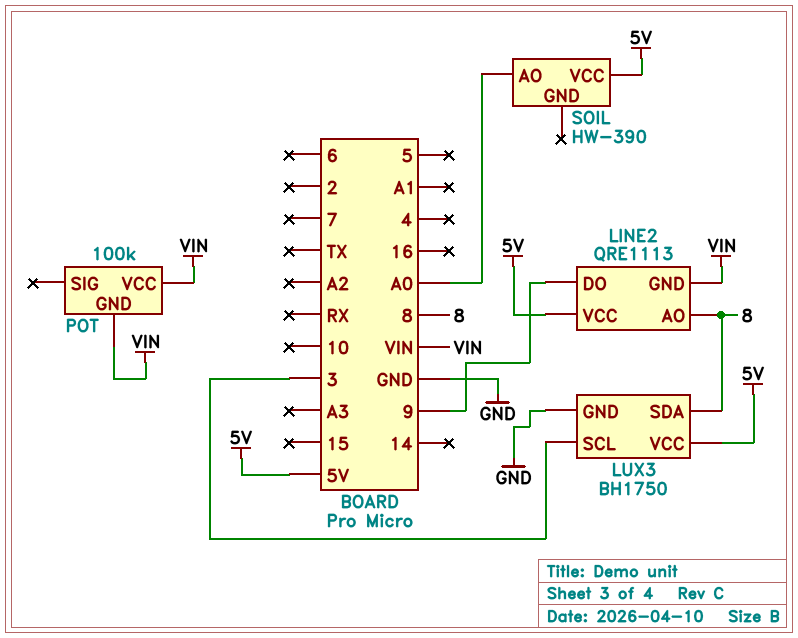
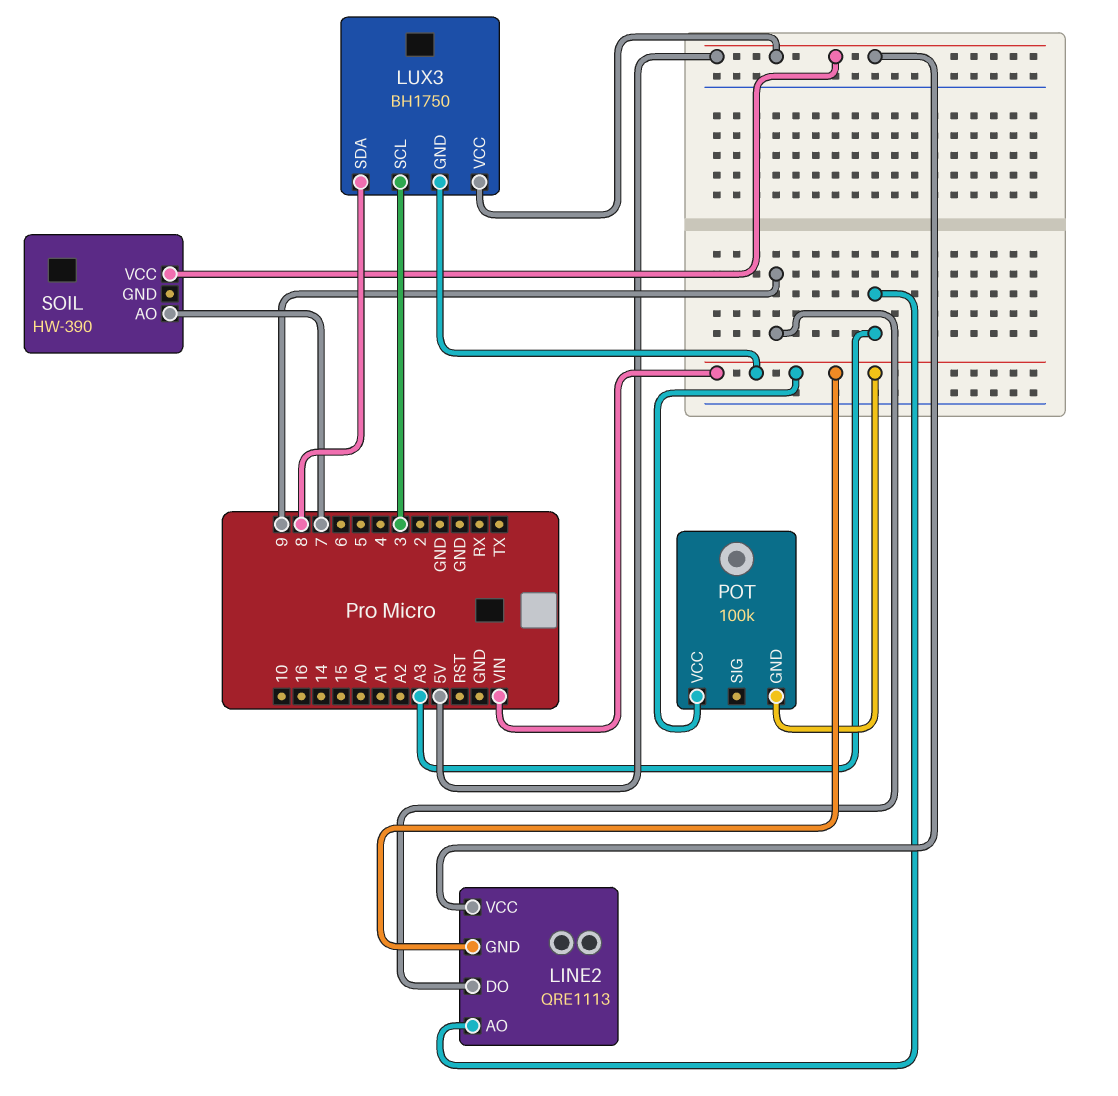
LINE2 pin AO: 8 -> A3
LUX3 pin GND: GND -> VIN
SOIL pin AO: A0 -> 7

